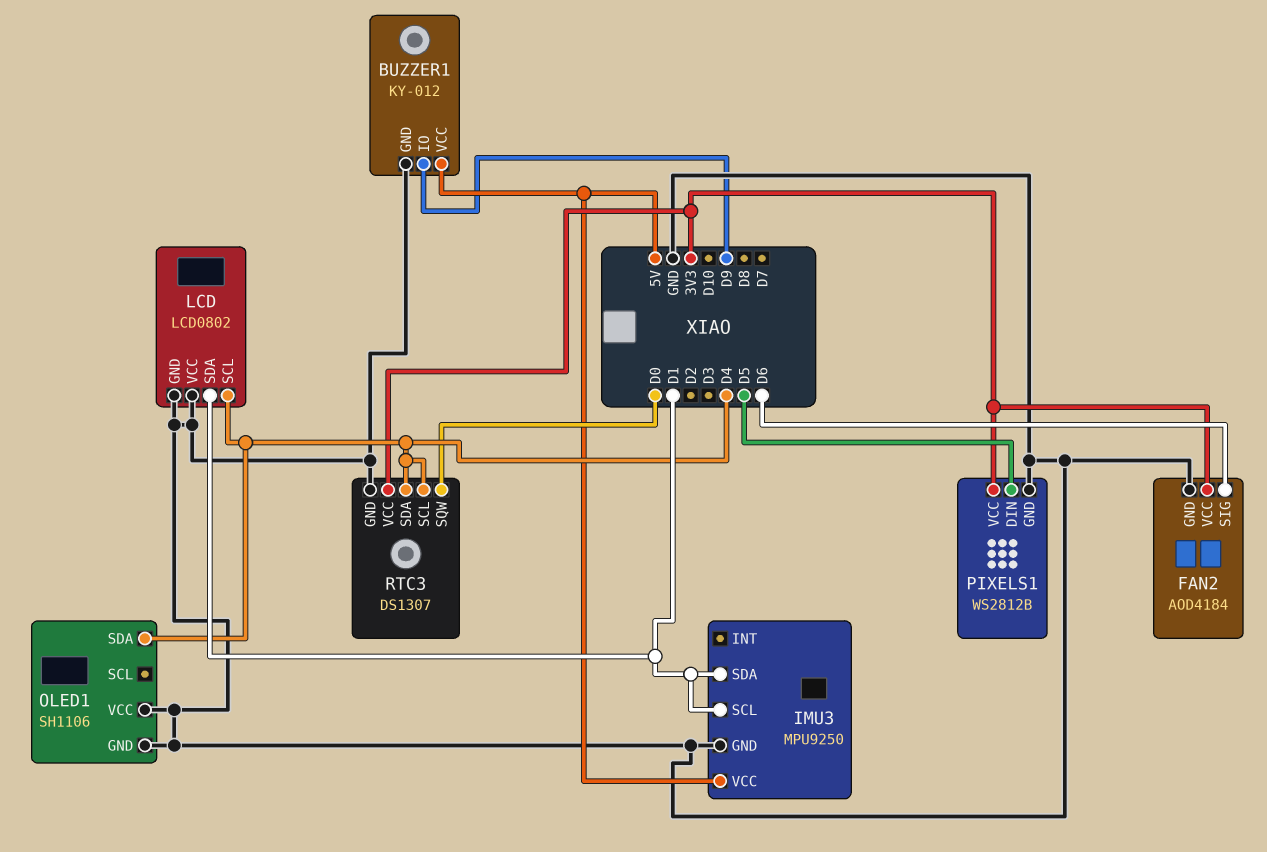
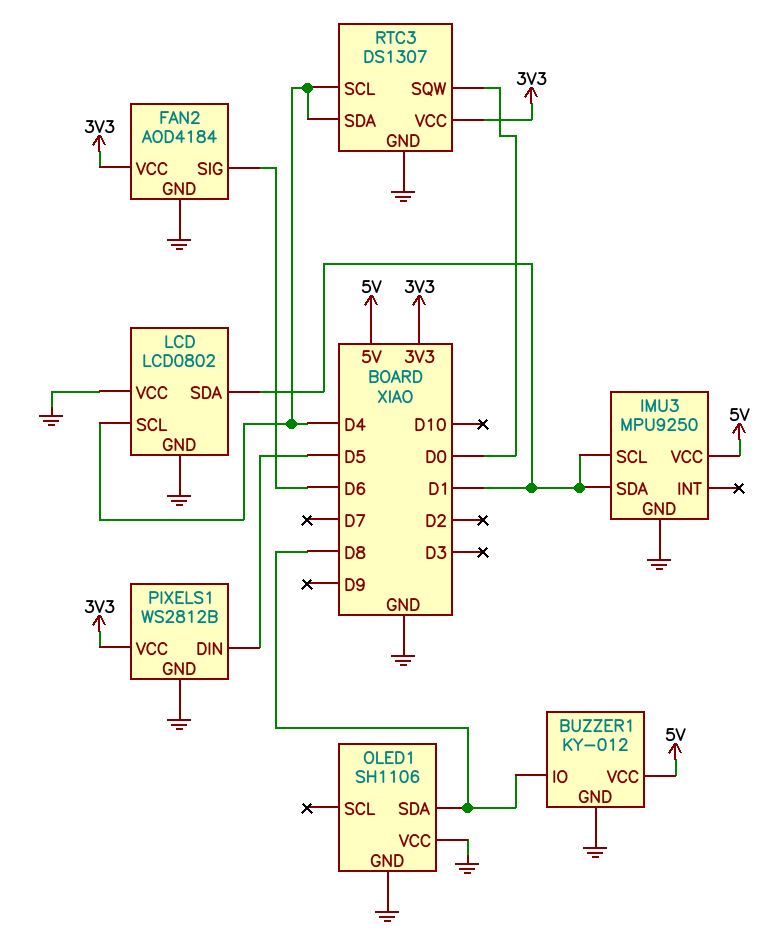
BUZZER1 pin IO: D9 -> D8
OLED1 pin SDA: D4 -> D8

